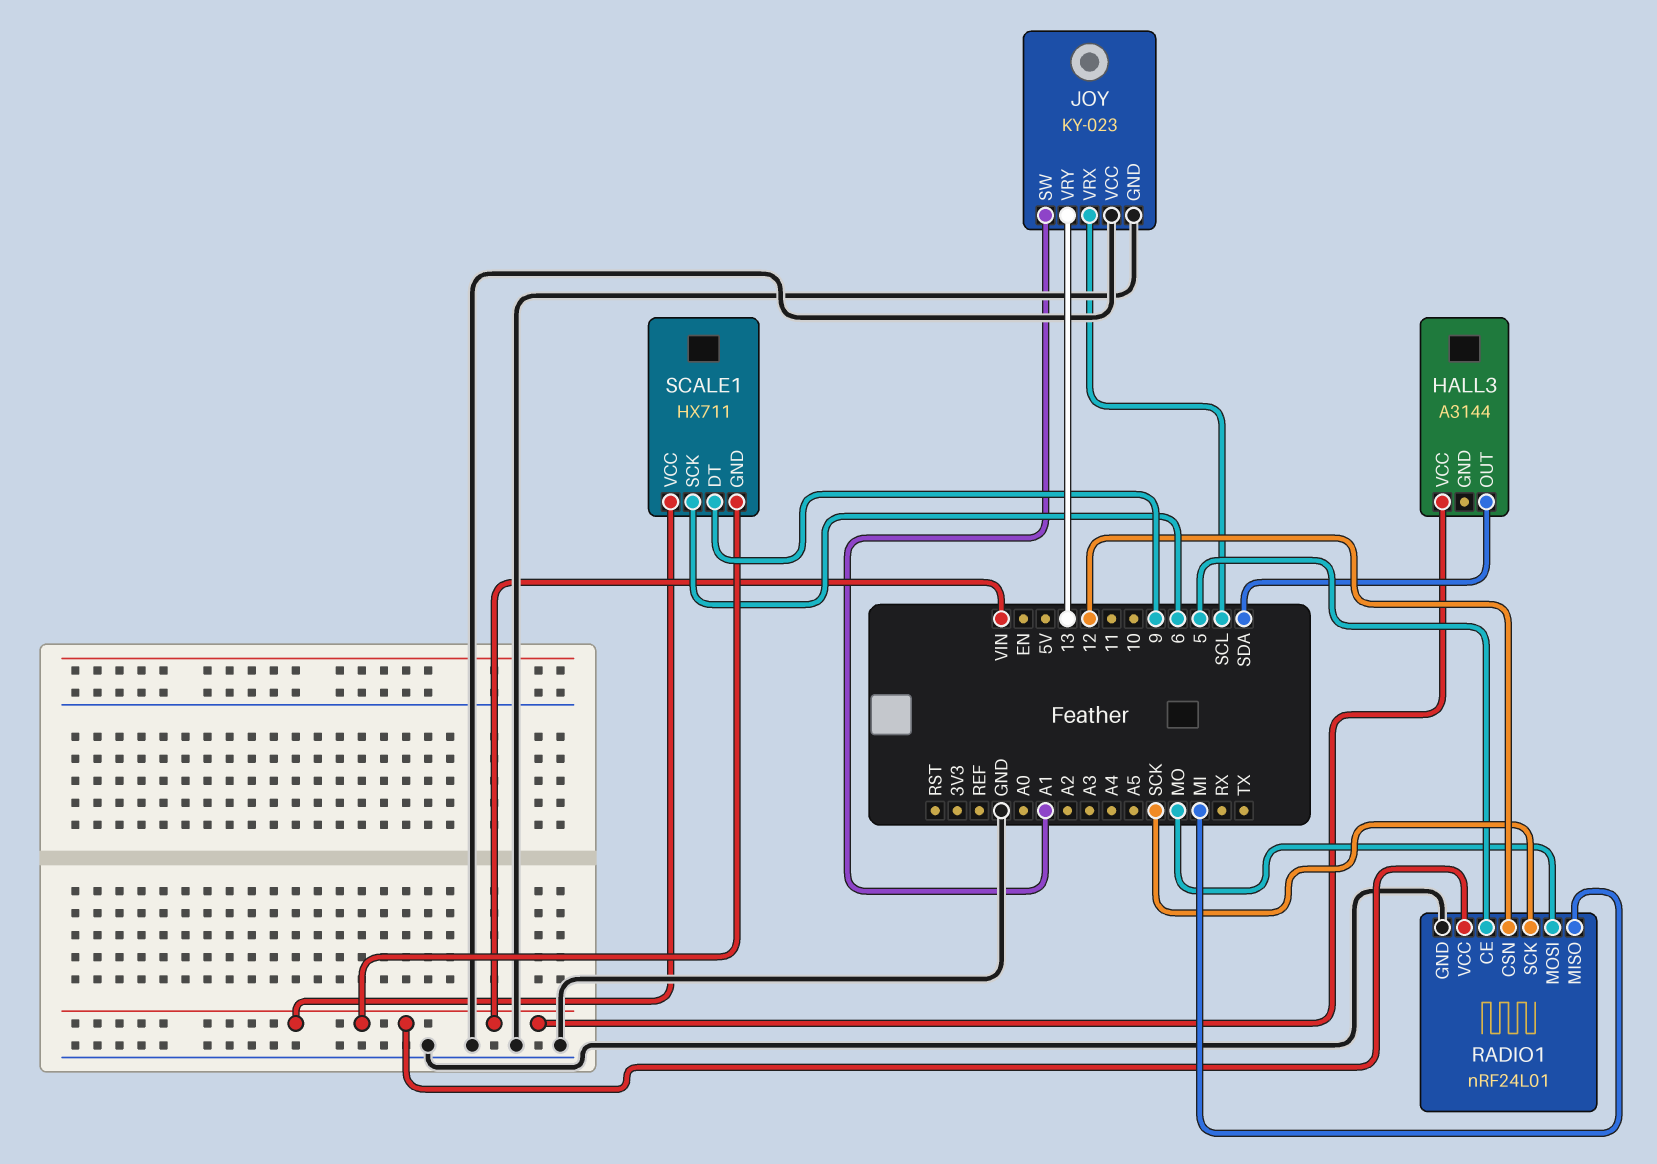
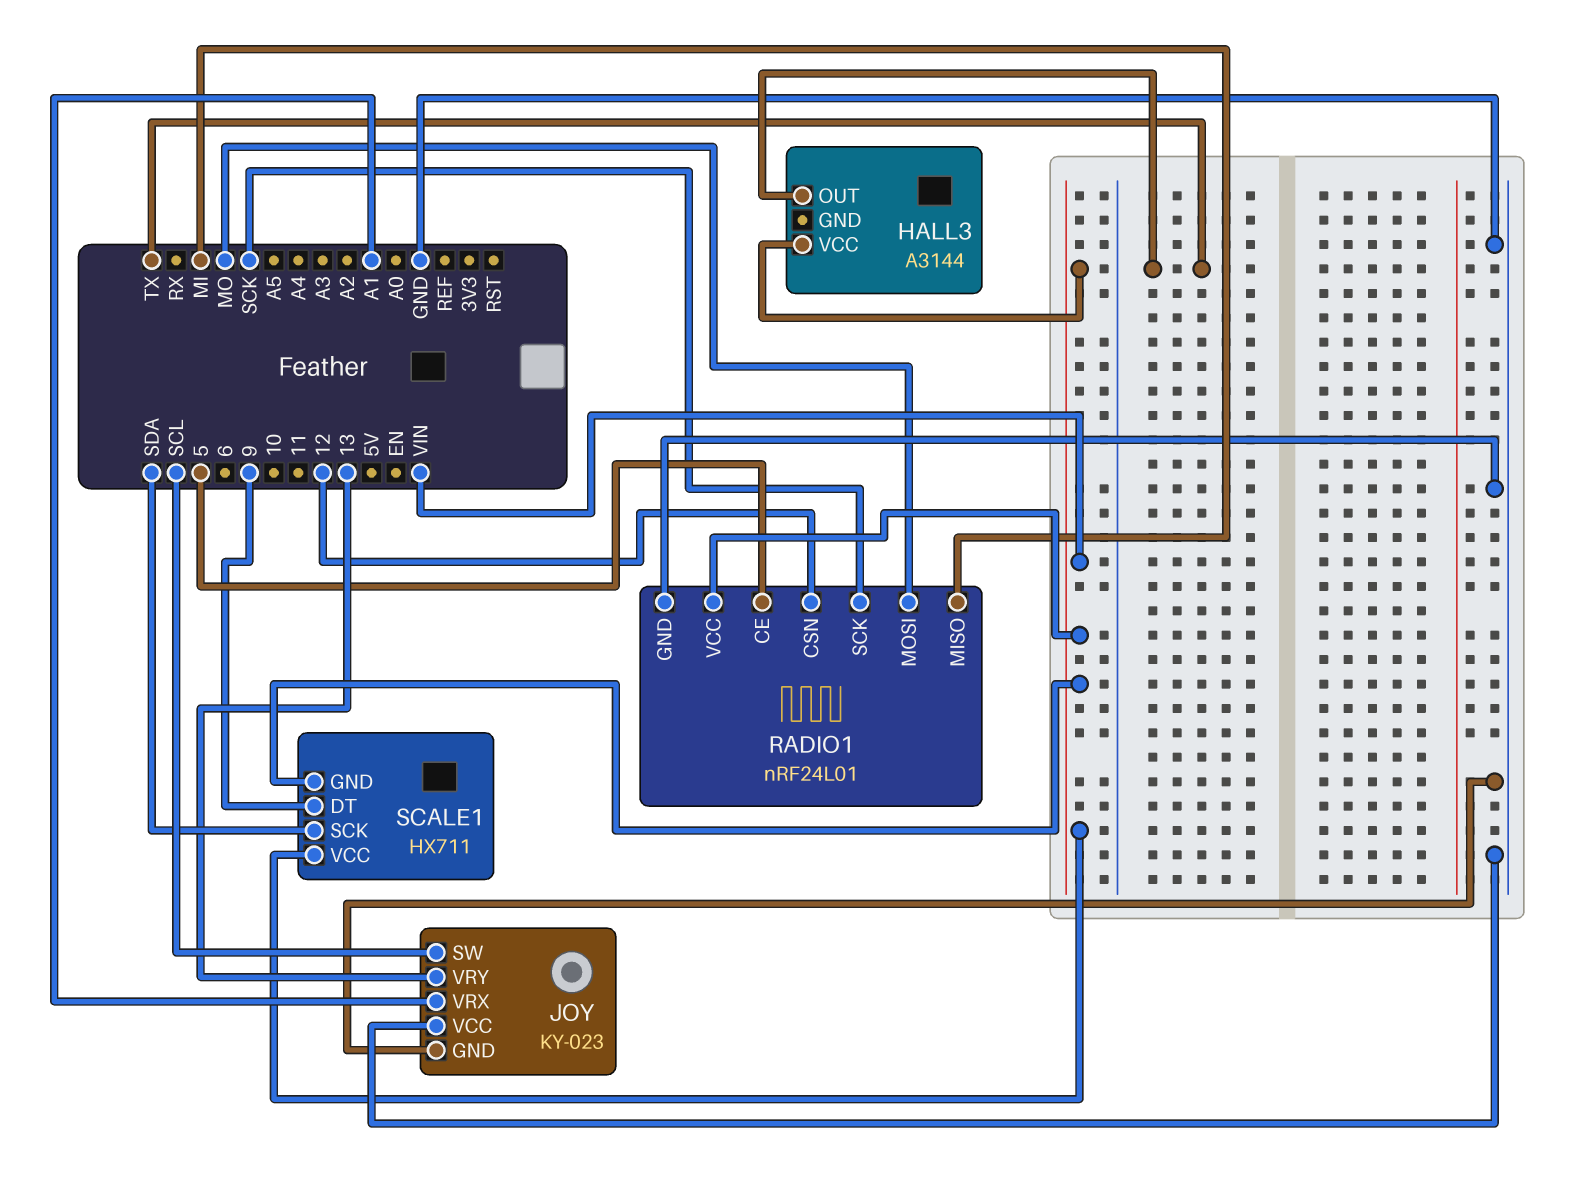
HALL3 pin OUT: SDA -> TX
JOY pin SW: A1 -> SCL
JOY pin VRX: SCL -> A1
SCALE1 pin SCK: 6 -> SDA

